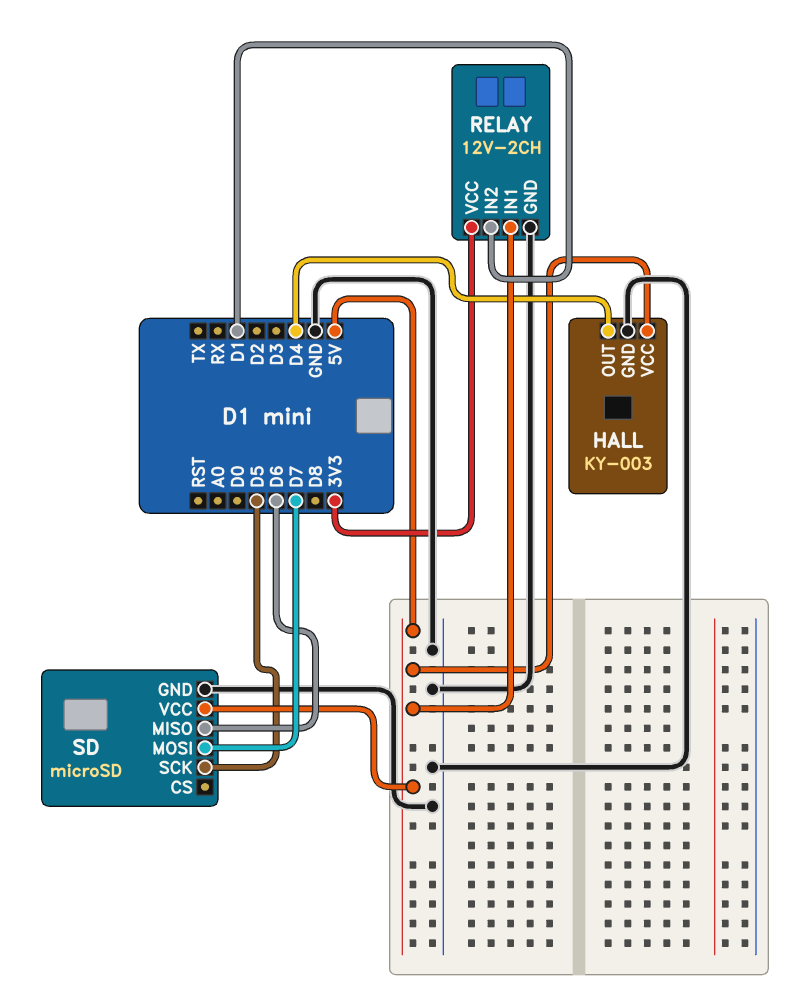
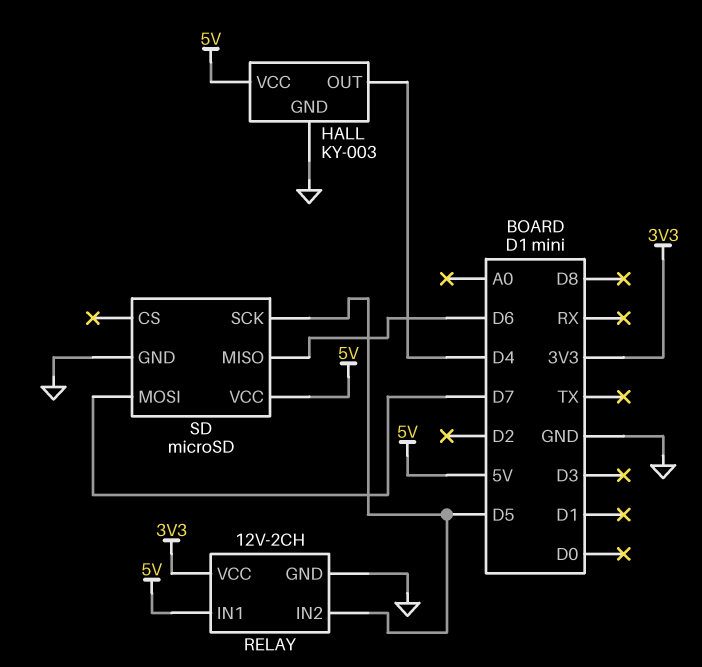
RELAY pin IN2: D1 -> D5

